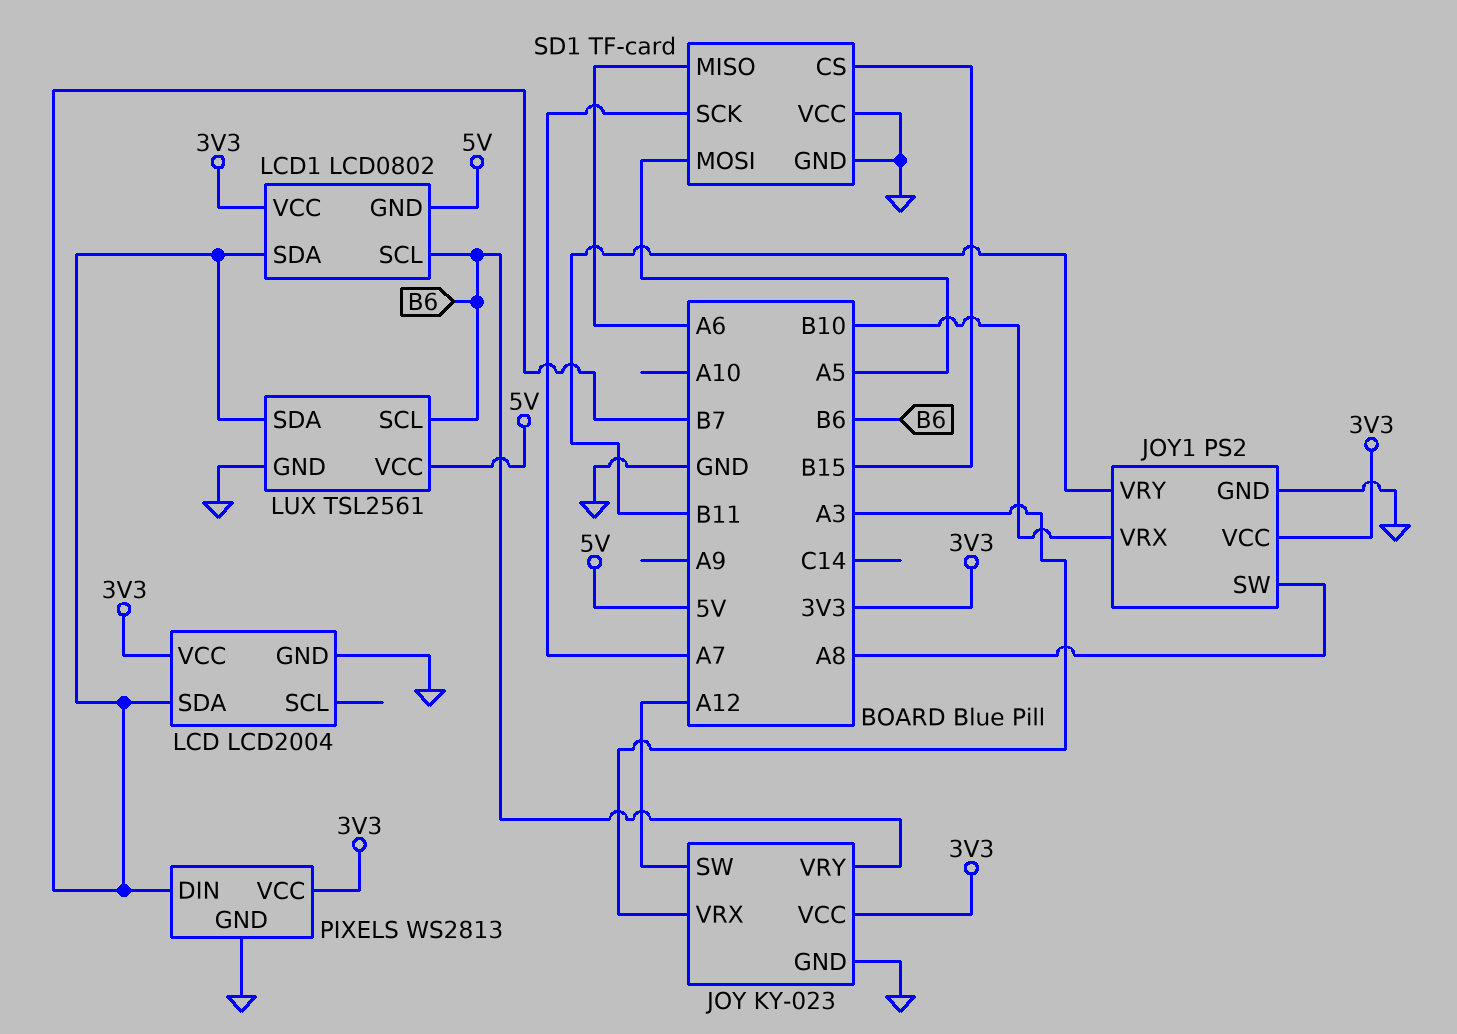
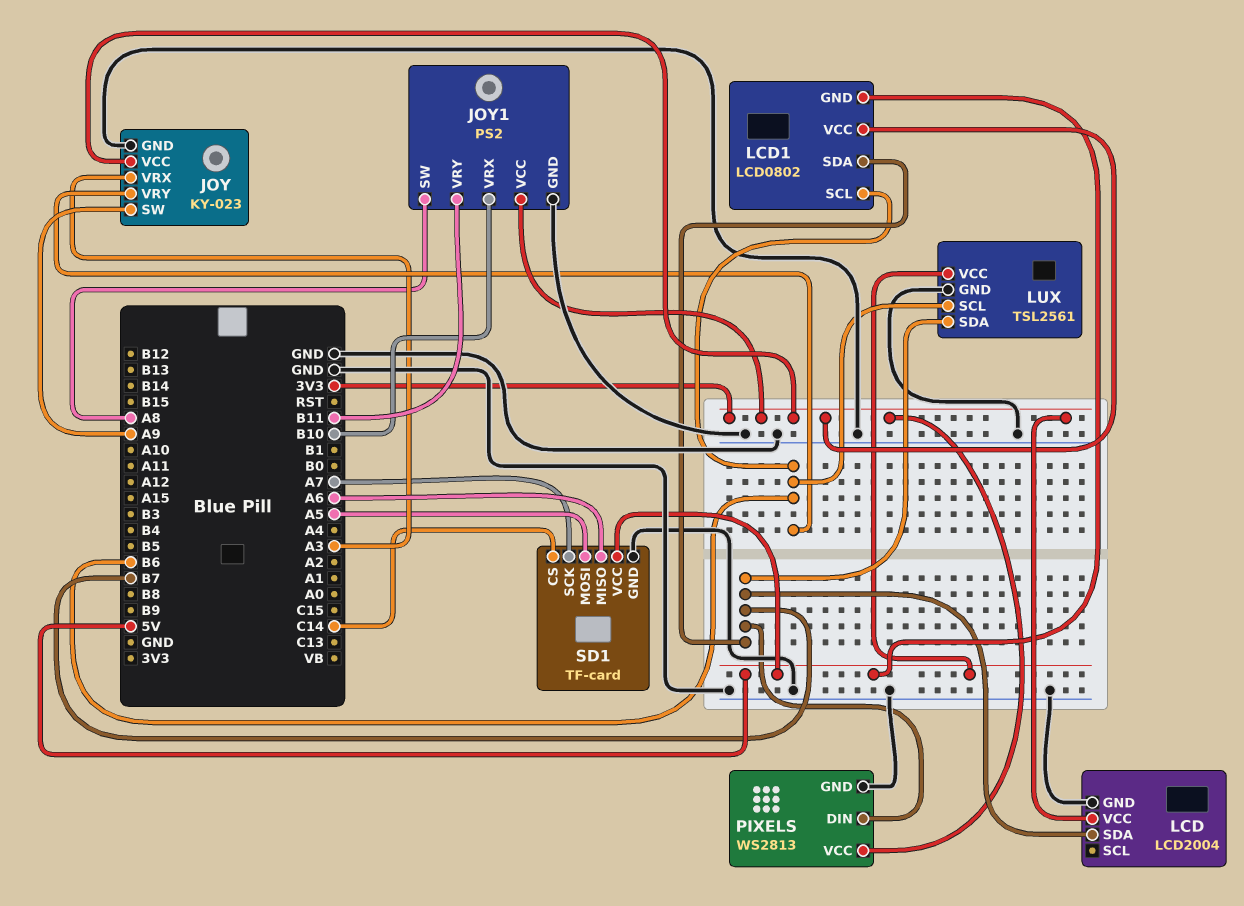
JOY pin SW: A12 -> A9
SD1 pin CS: B15 -> C14
SD1 pin VCC: GND -> 5V

